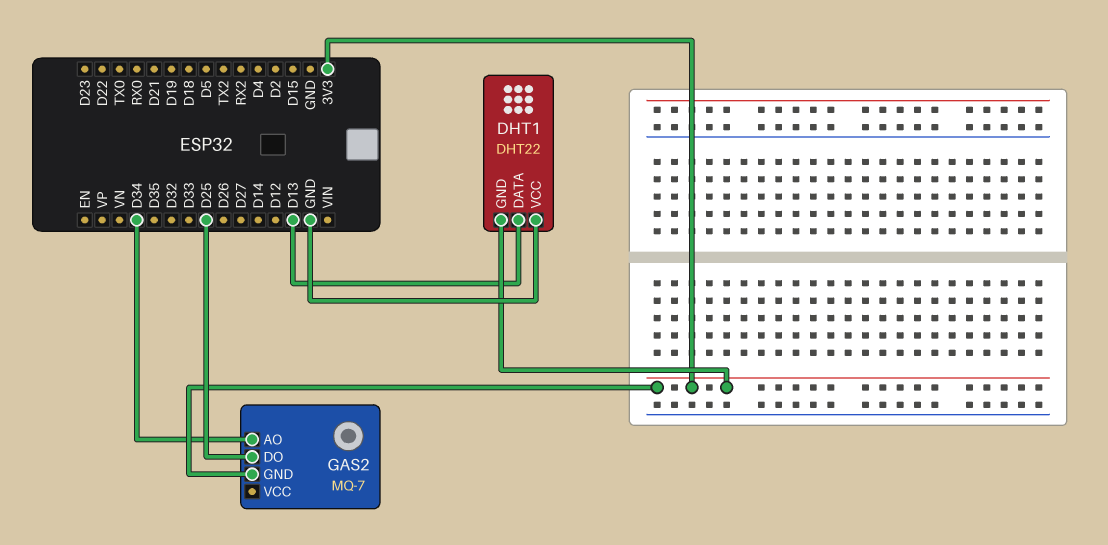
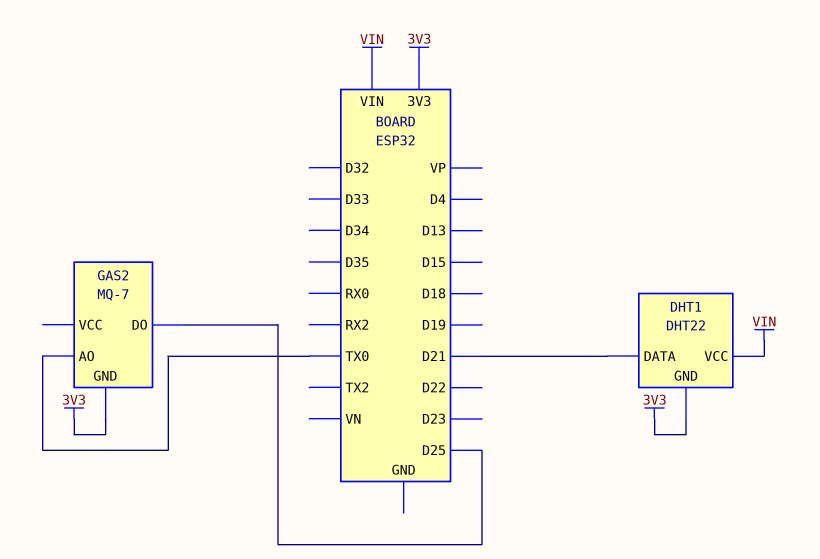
DHT1 pin DATA: D13 -> D21
DHT1 pin VCC: GND -> VIN
GAS2 pin AO: D34 -> TX0

